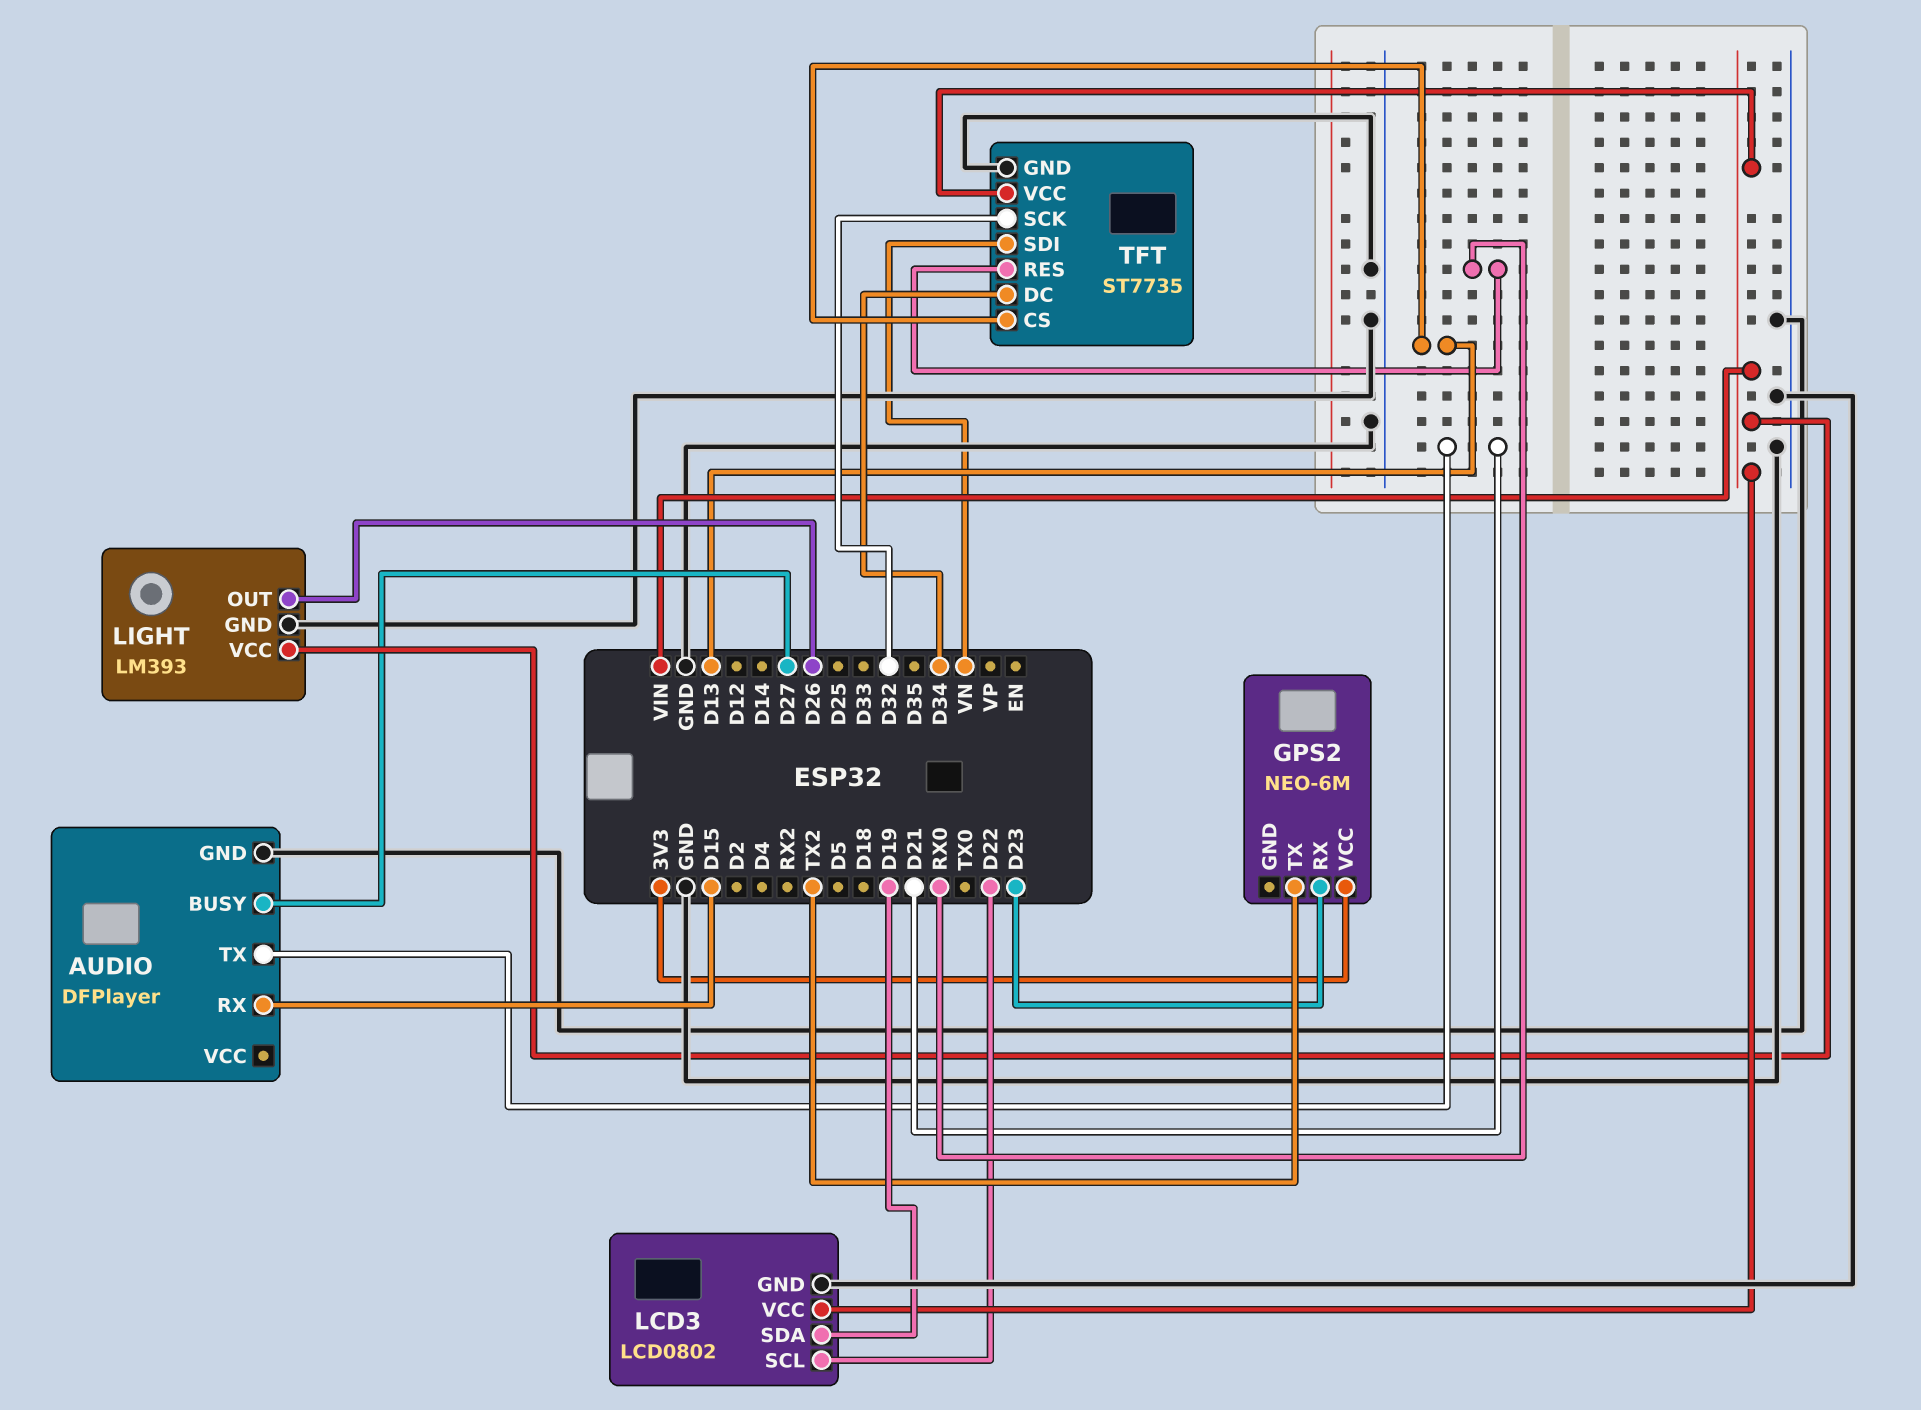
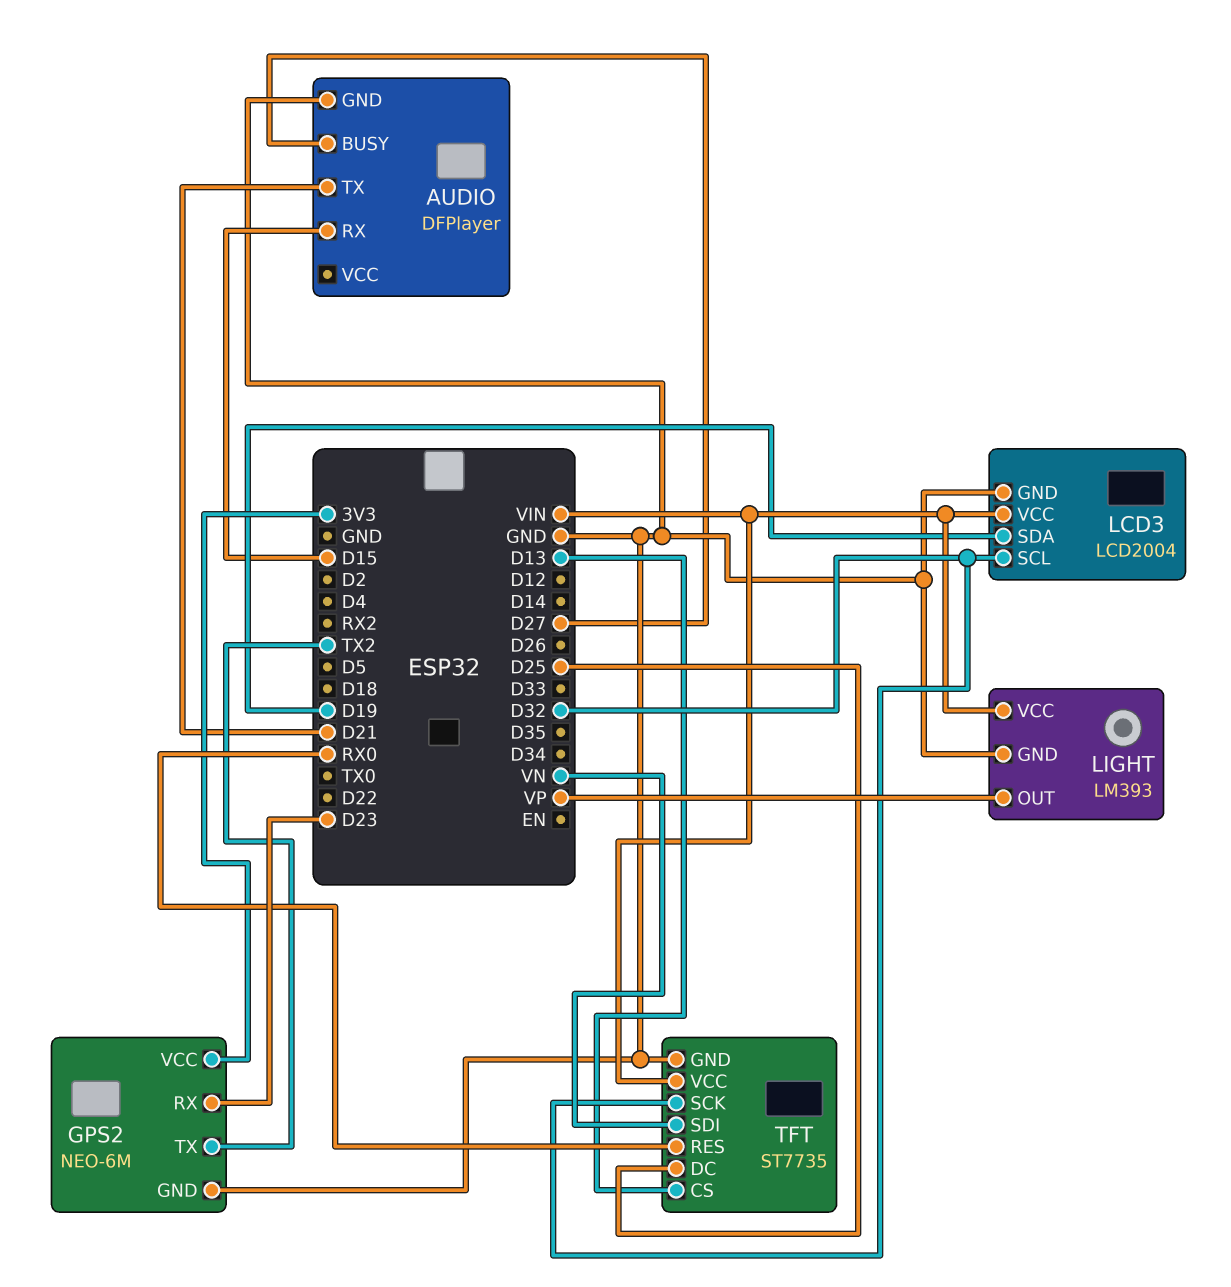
GPS2 pin GND: none -> GND
LCD3: LCD0802 -> LCD2004
LCD3 pin SCL: D22 -> D32
LIGHT pin OUT: D26 -> VP
TFT pin DC: D34 -> D25

